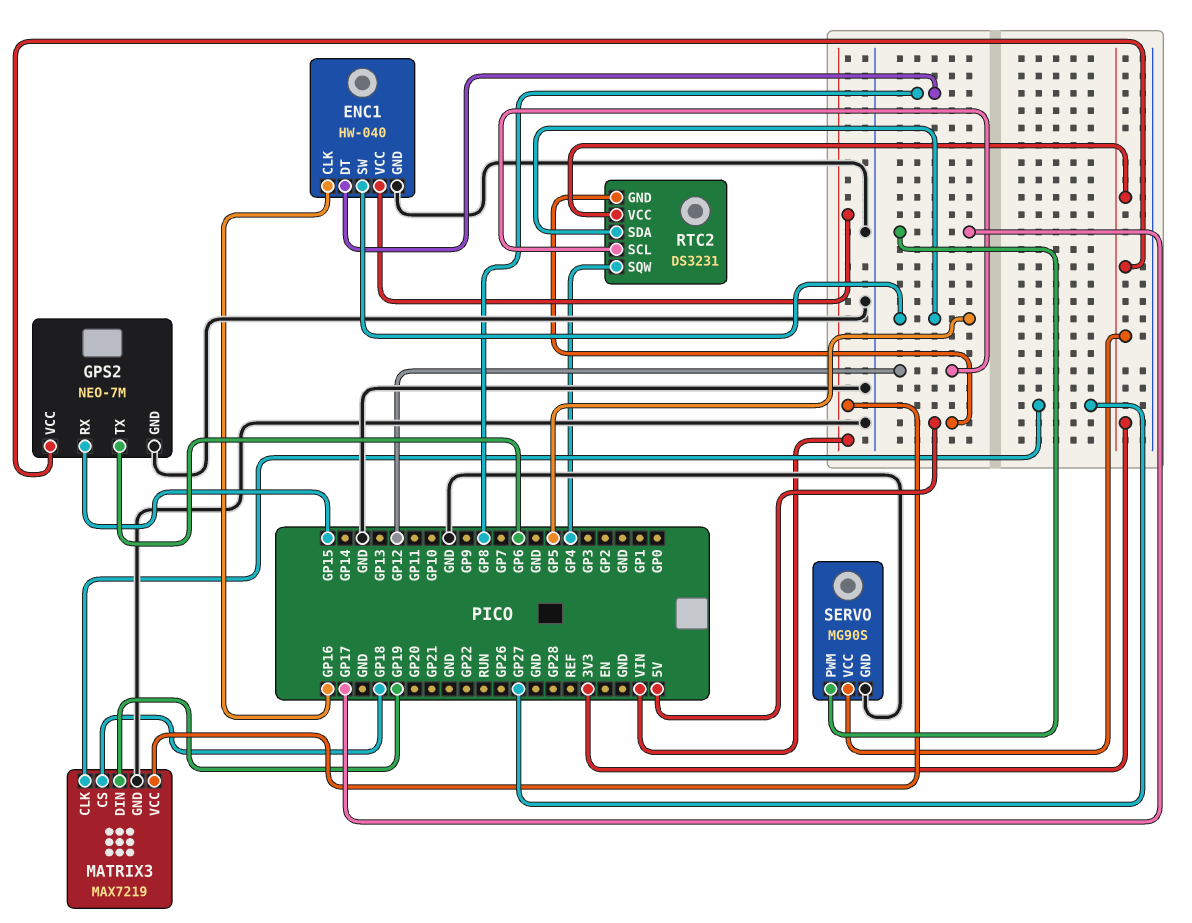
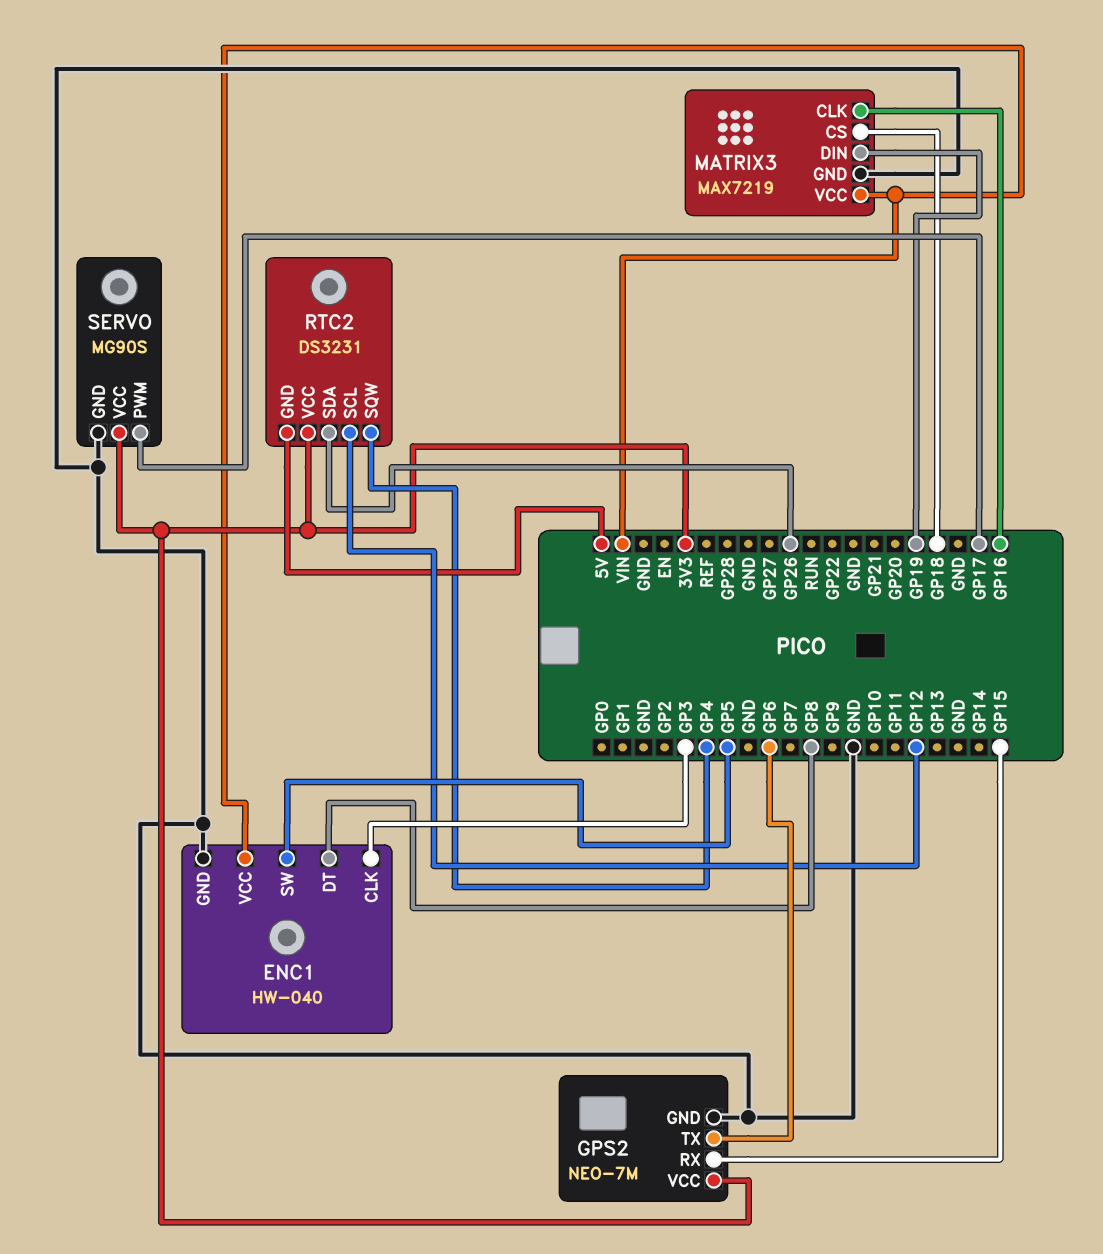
ENC1 pin CLK: GP16 -> GP3
MATRIX3 pin CLK: GP27 -> GP16
RTC2 pin SDA: GP5 -> GP26

